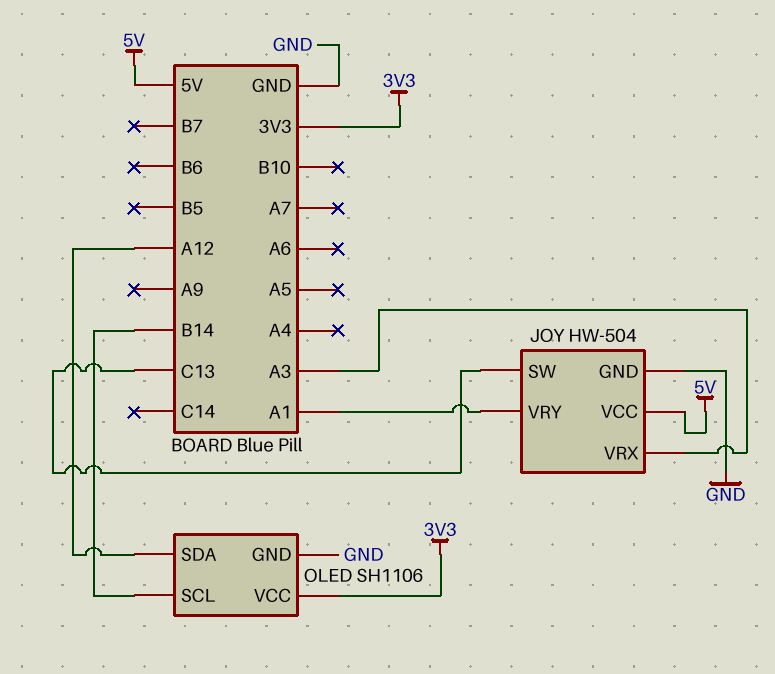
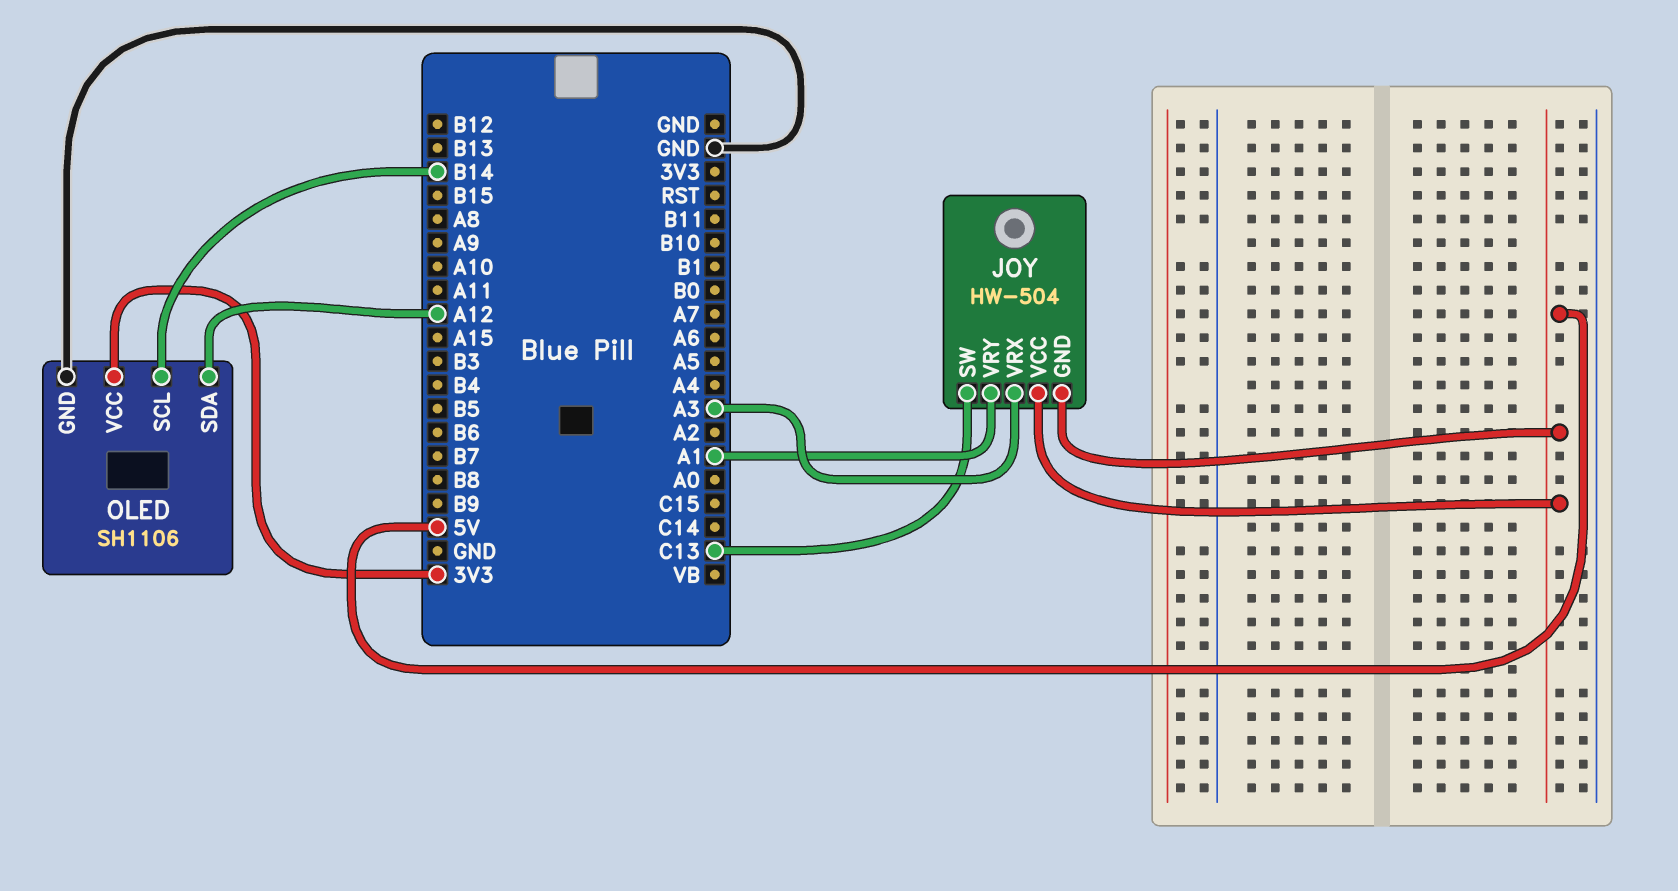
JOY pin GND: GND -> 5V

